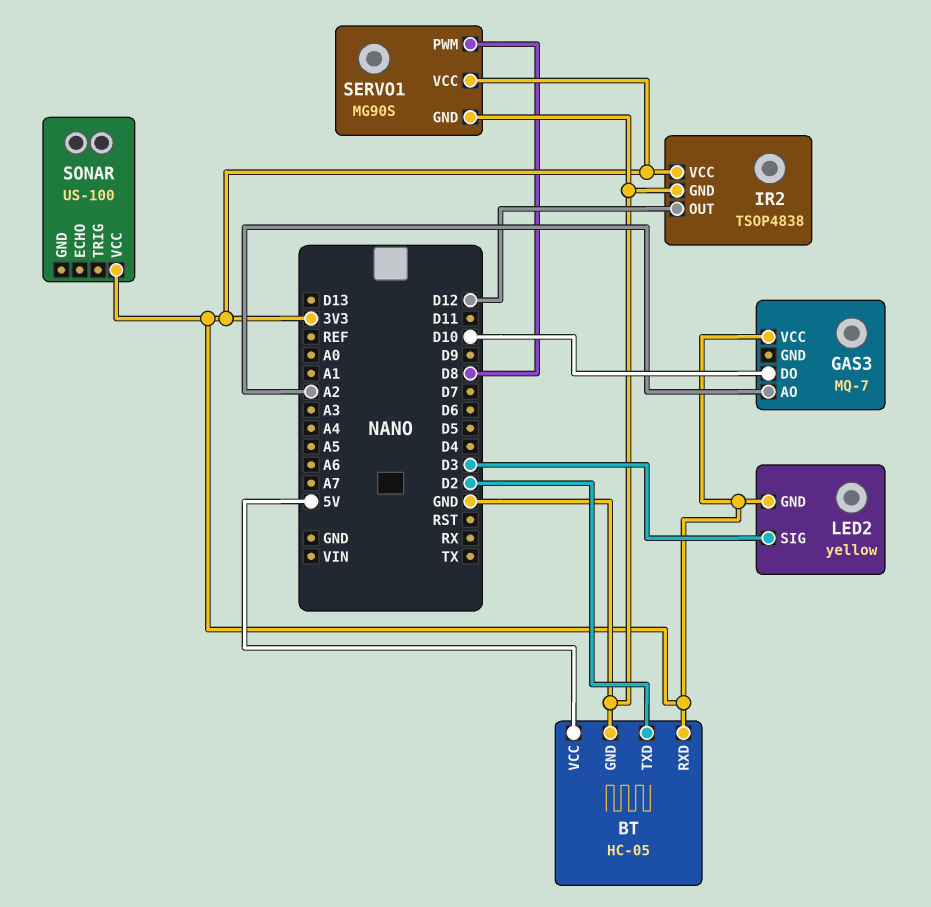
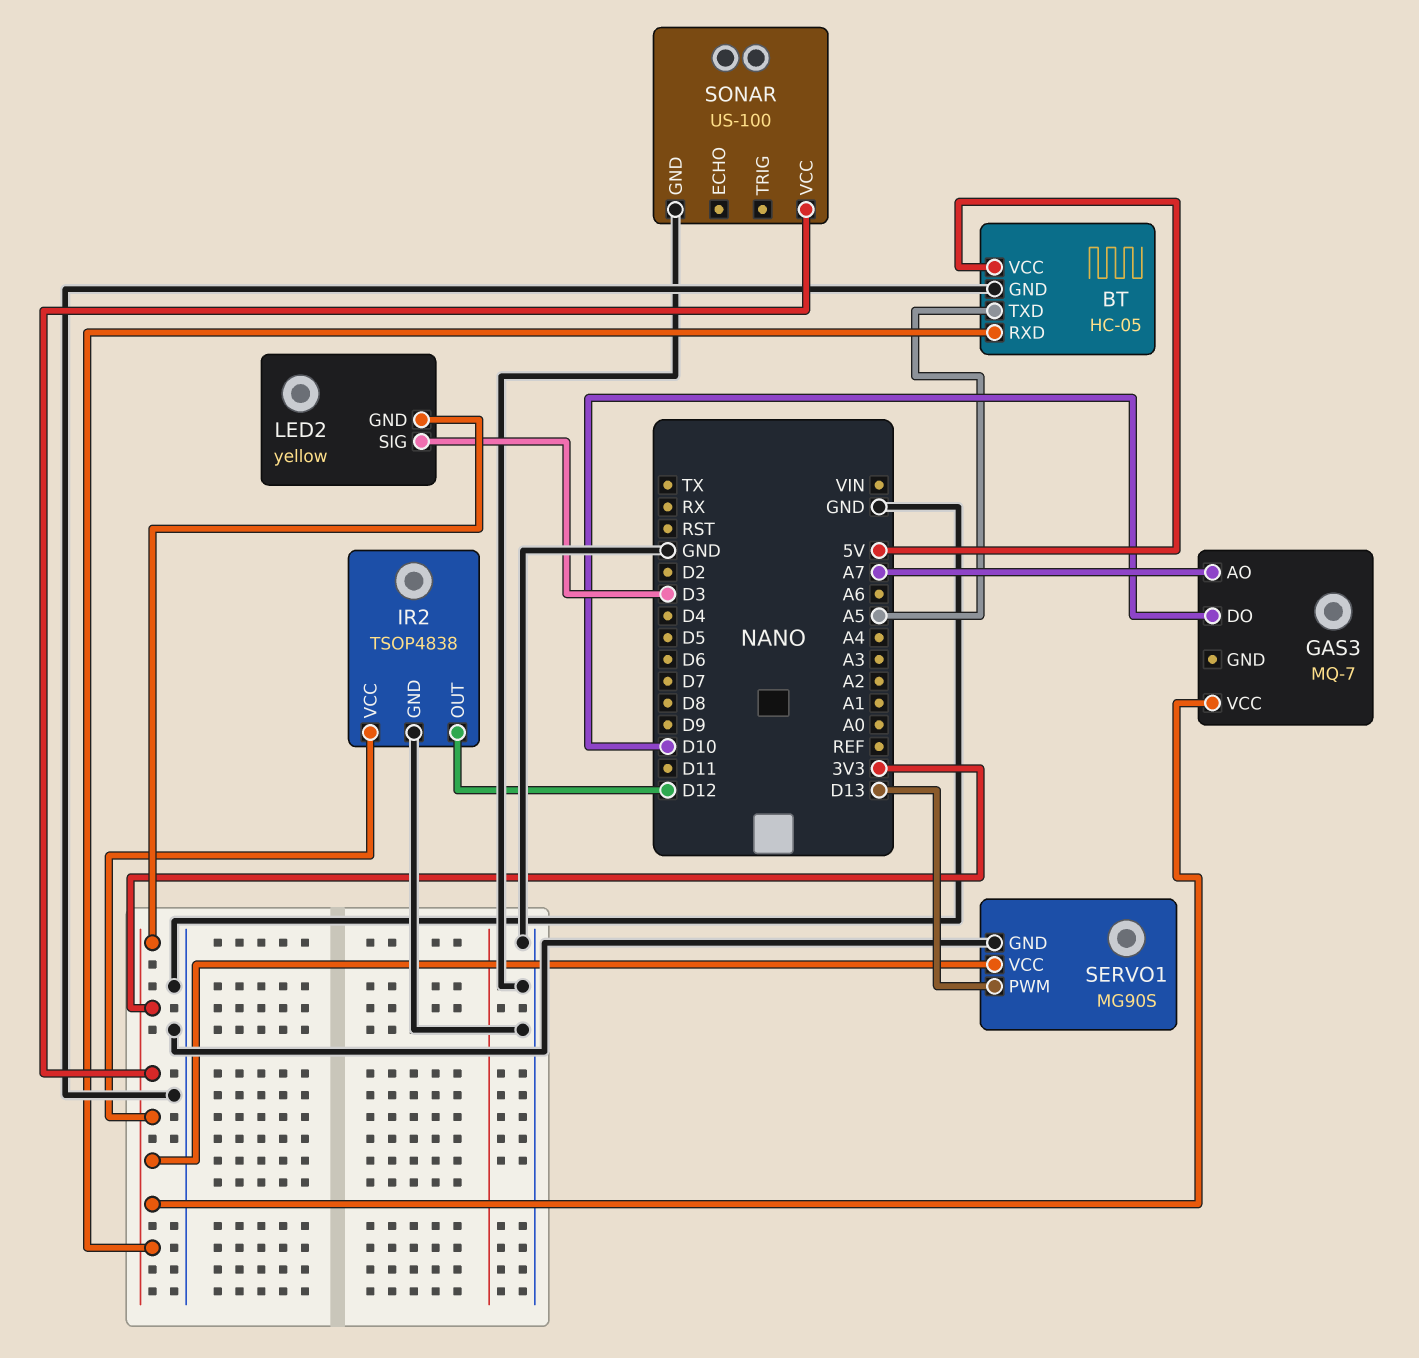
BT pin TXD: D2 -> A5
GAS3 pin AO: A2 -> A7
SERVO1 pin PWM: D8 -> D13
SONAR pin GND: none -> GND

